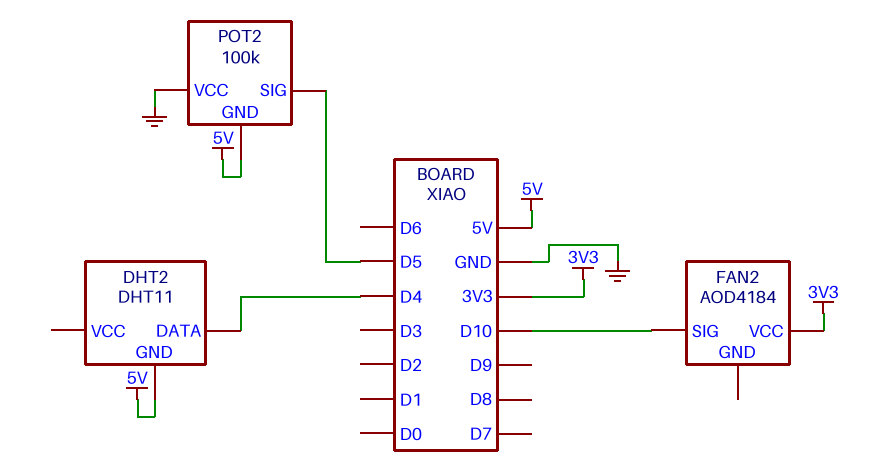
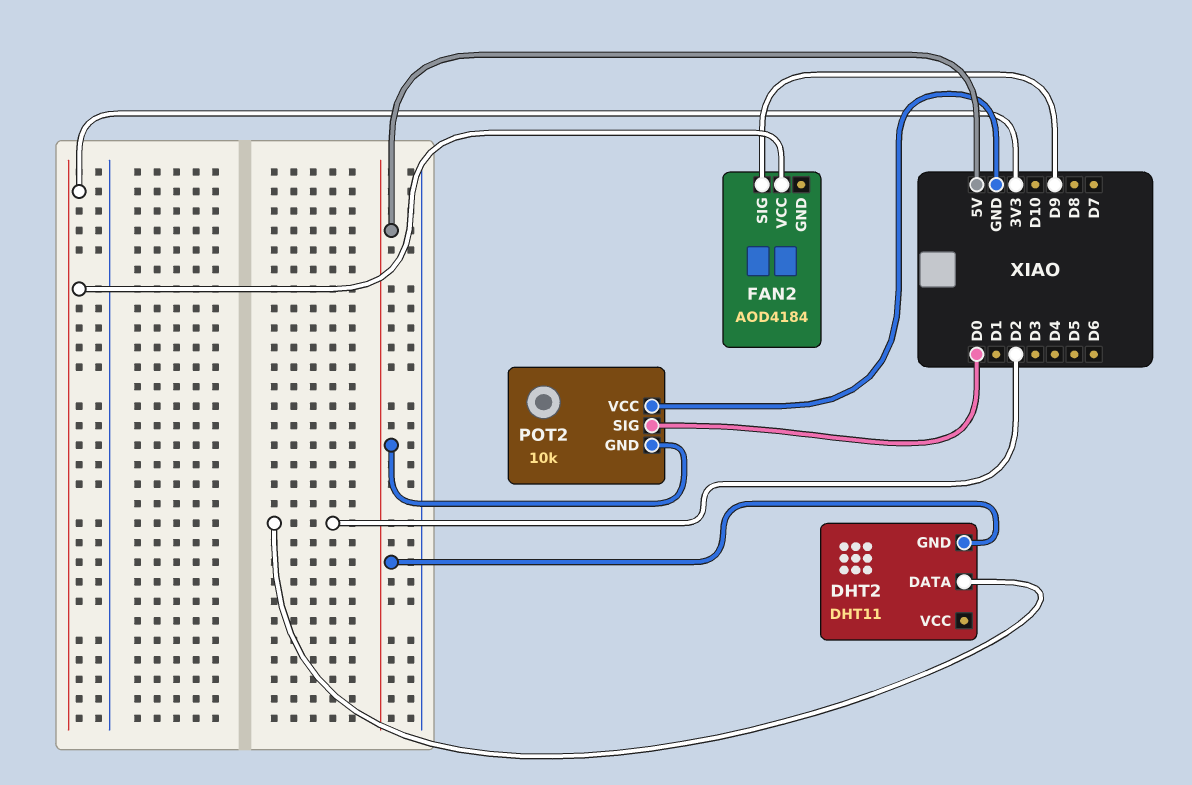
DHT2 pin DATA: D4 -> D2
FAN2 pin SIG: D10 -> D9
POT2: 100k -> 10k
POT2 pin SIG: D5 -> D0

